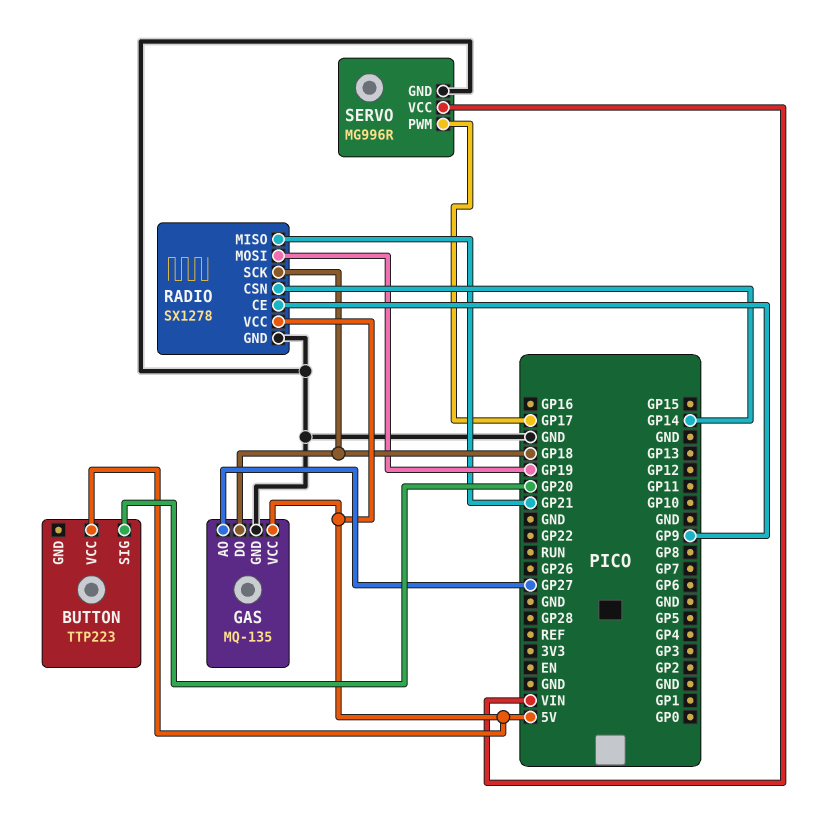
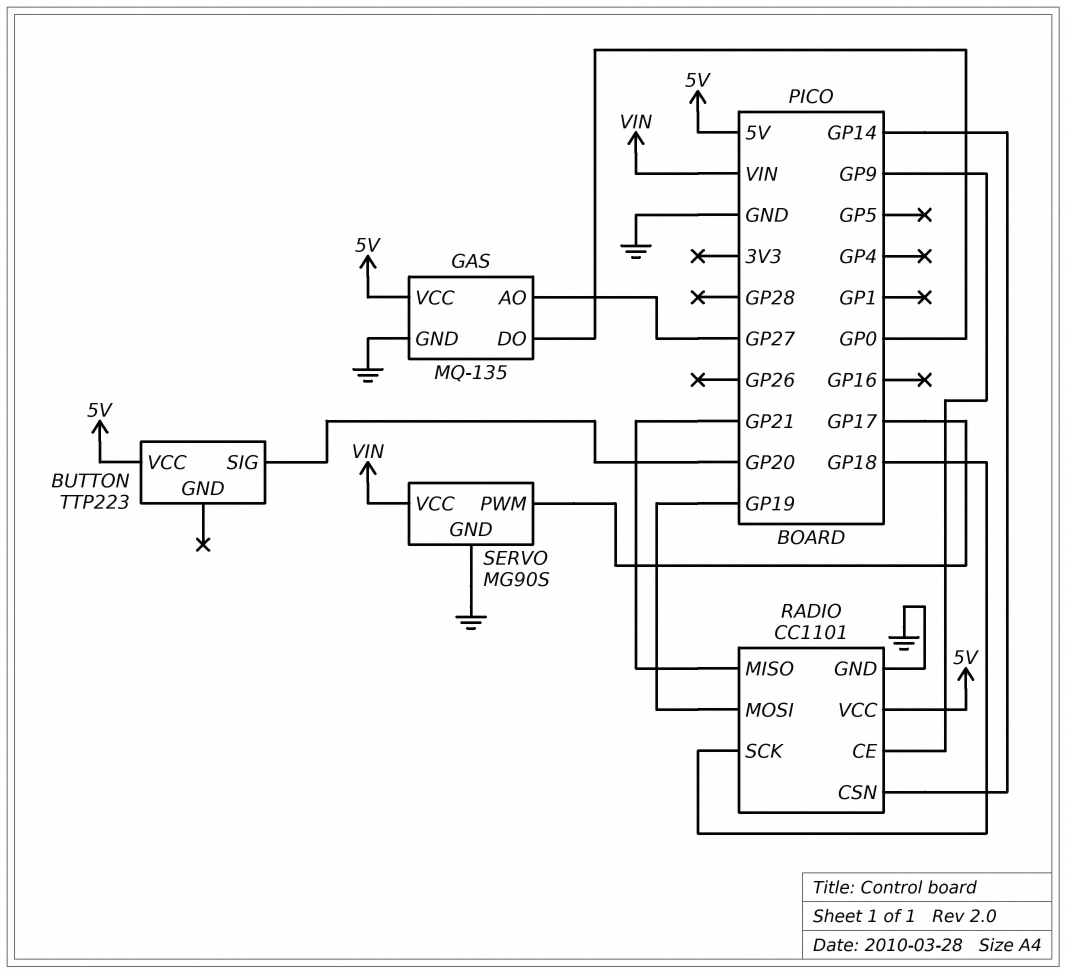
GAS pin DO: GP18 -> GP0
RADIO: SX1278 -> CC1101
SERVO: MG996R -> MG90S

